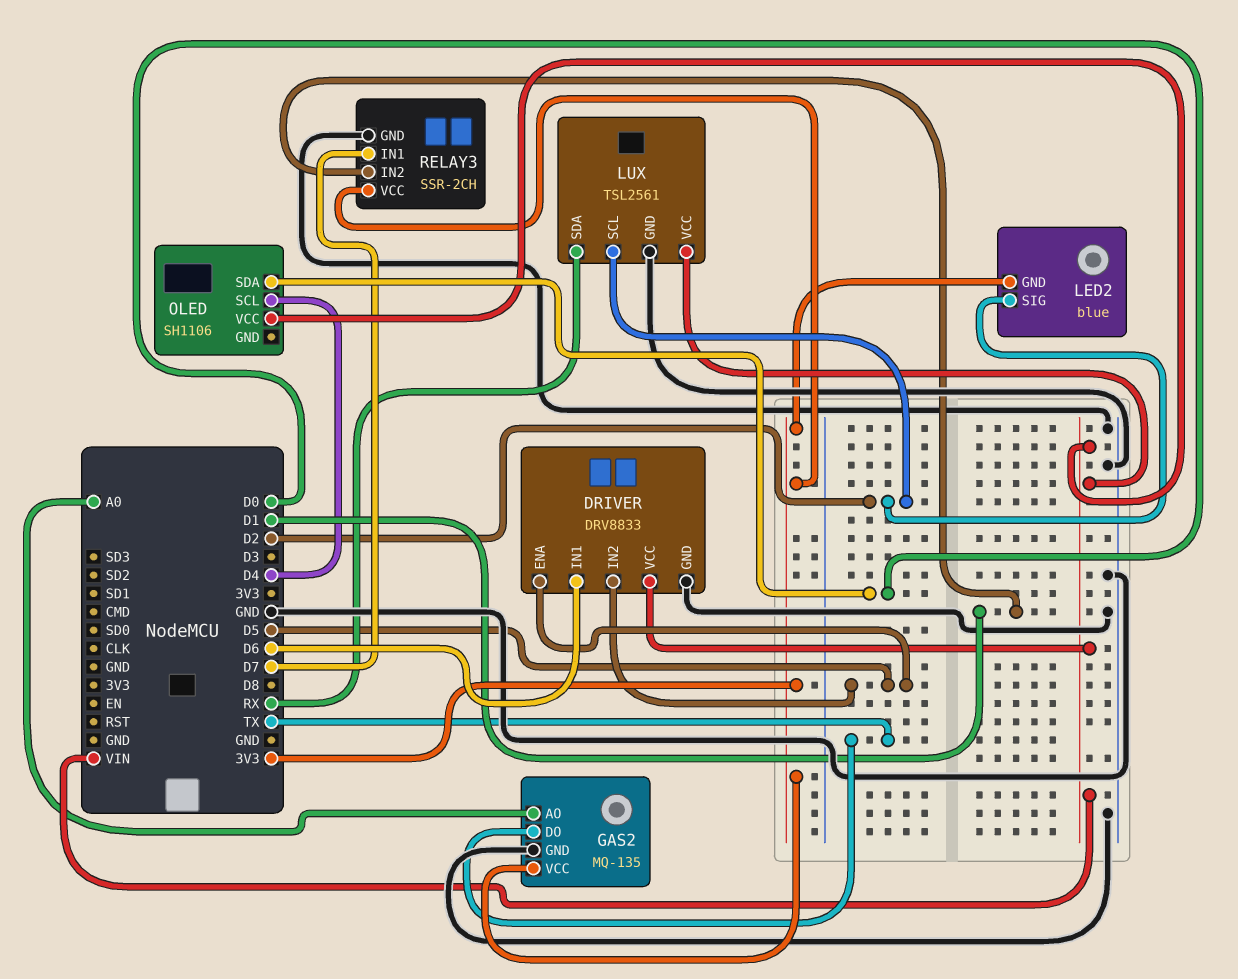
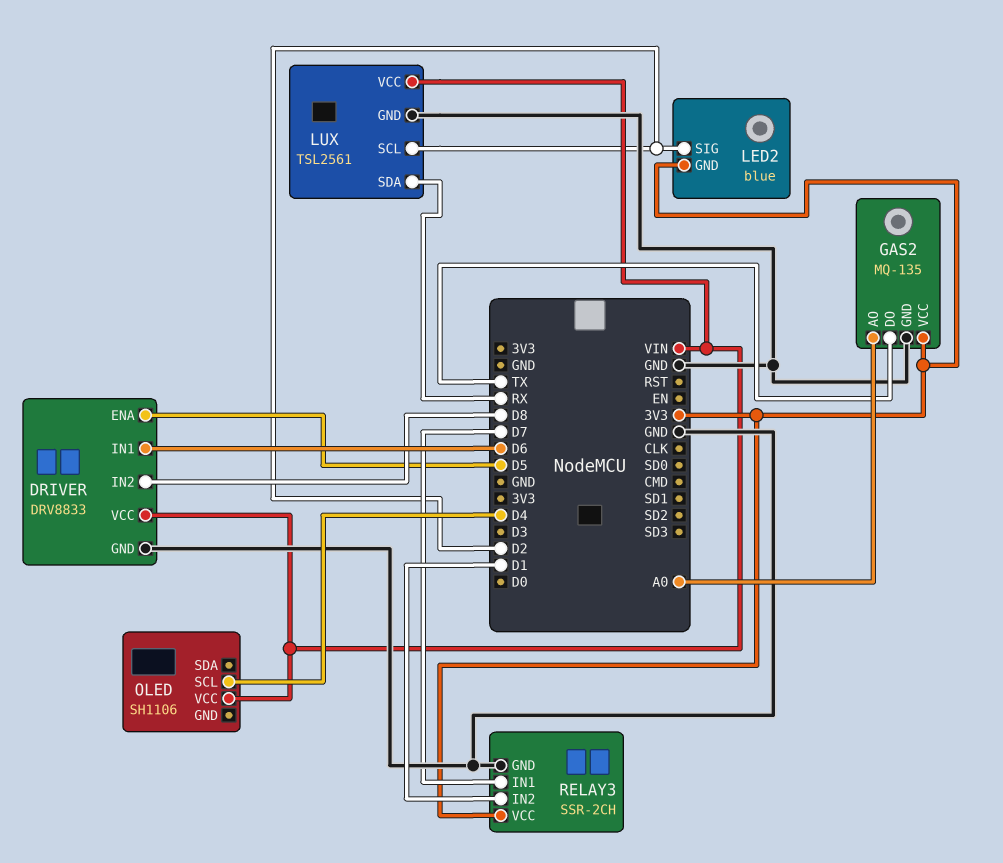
DRIVER pin IN2: D5 -> D8
OLED pin SDA: D0 -> none

